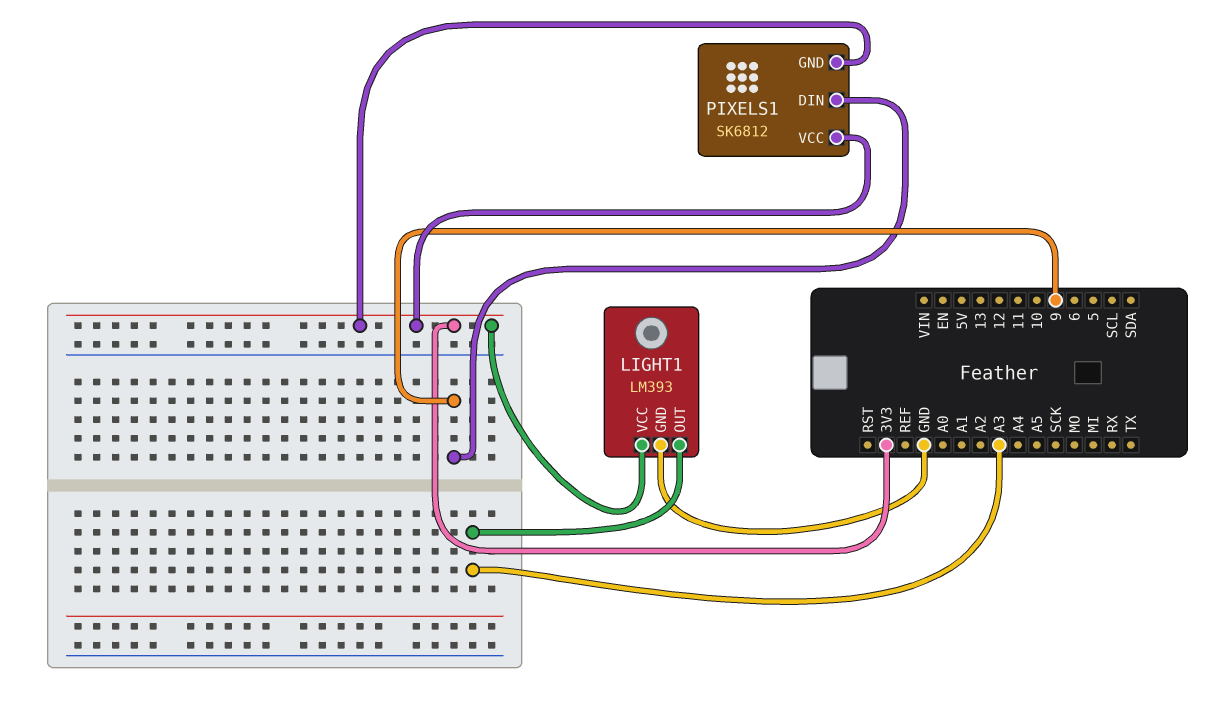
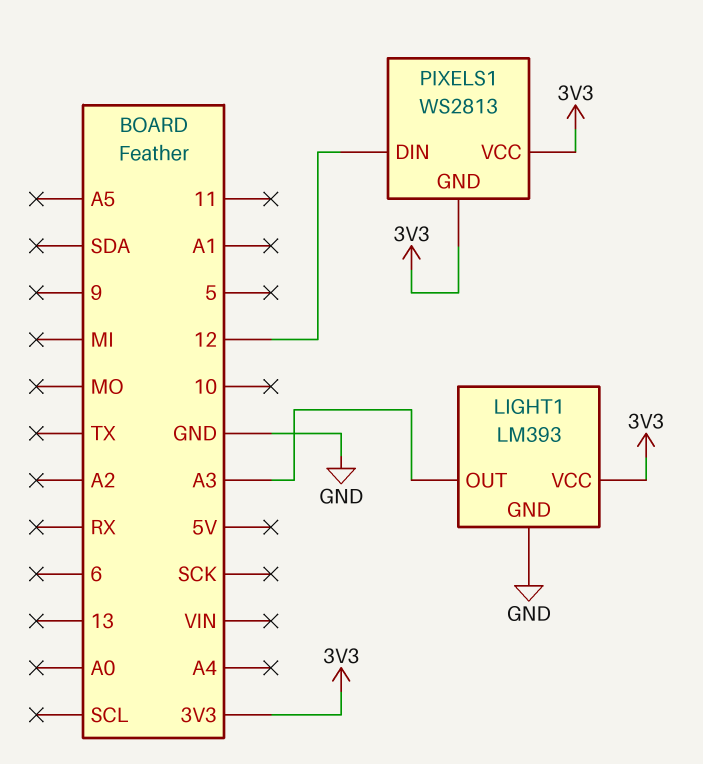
PIXELS1: SK6812 -> WS2813
PIXELS1 pin DIN: 9 -> 12

